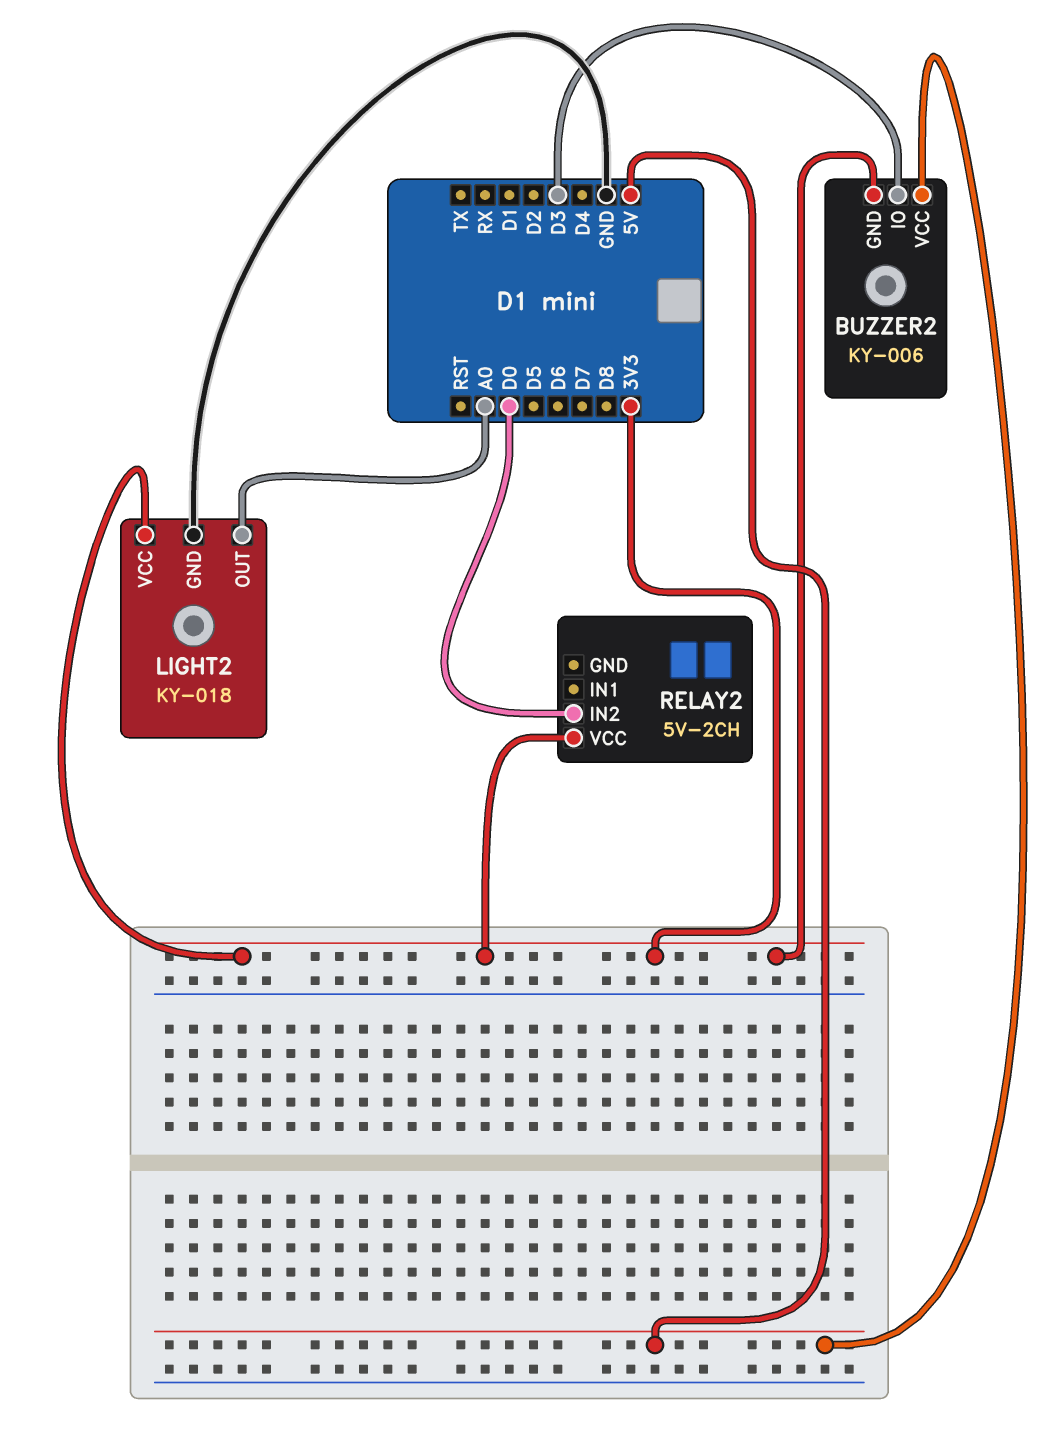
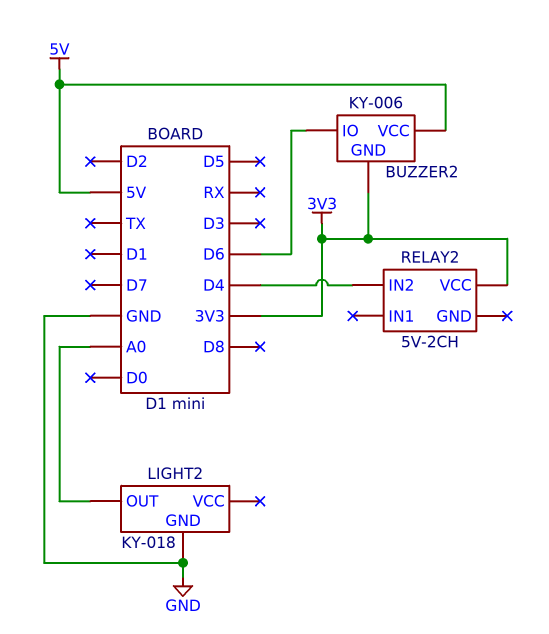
BUZZER2 pin IO: D3 -> D6
LIGHT2 pin VCC: 3V3 -> none
RELAY2 pin IN2: D0 -> D4

